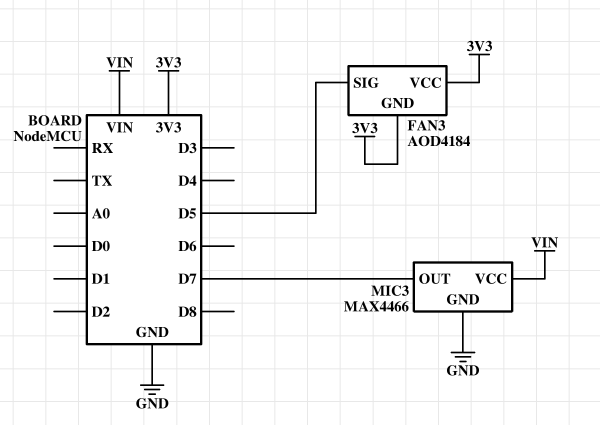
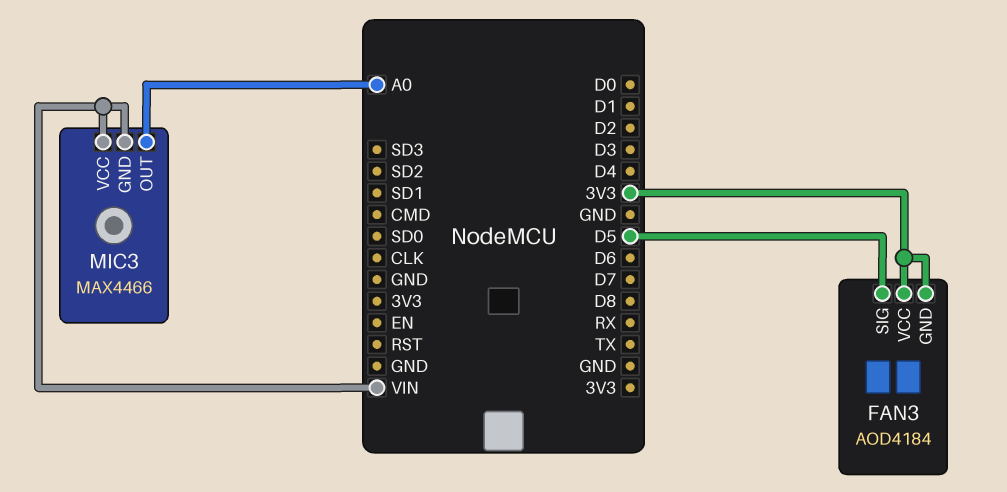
MIC3 pin GND: GND -> VIN
MIC3 pin OUT: D7 -> A0

